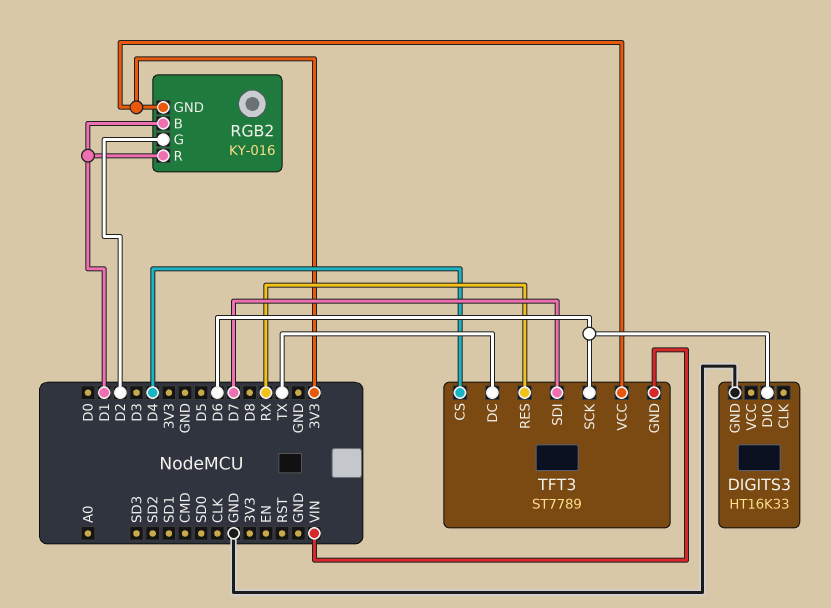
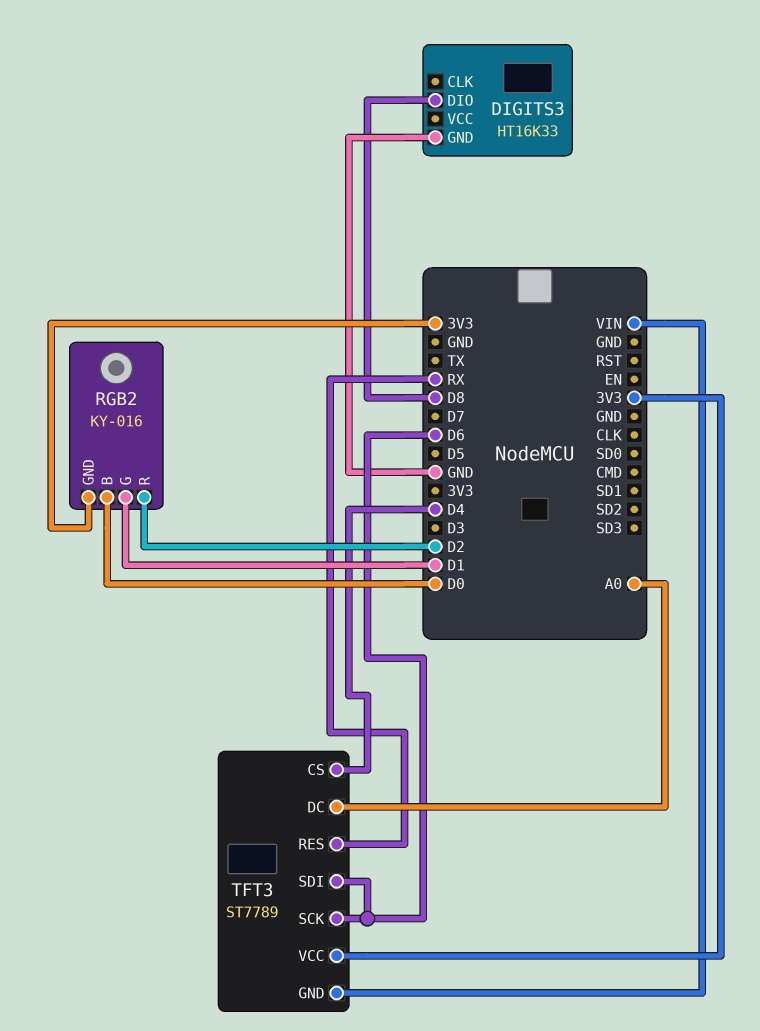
DIGITS3 pin DIO: D6 -> D8
RGB2 pin B: D1 -> D0
RGB2 pin G: D2 -> D1
RGB2 pin R: D1 -> D2
TFT3 pin DC: TX -> A0
TFT3 pin SDI: D7 -> D6

